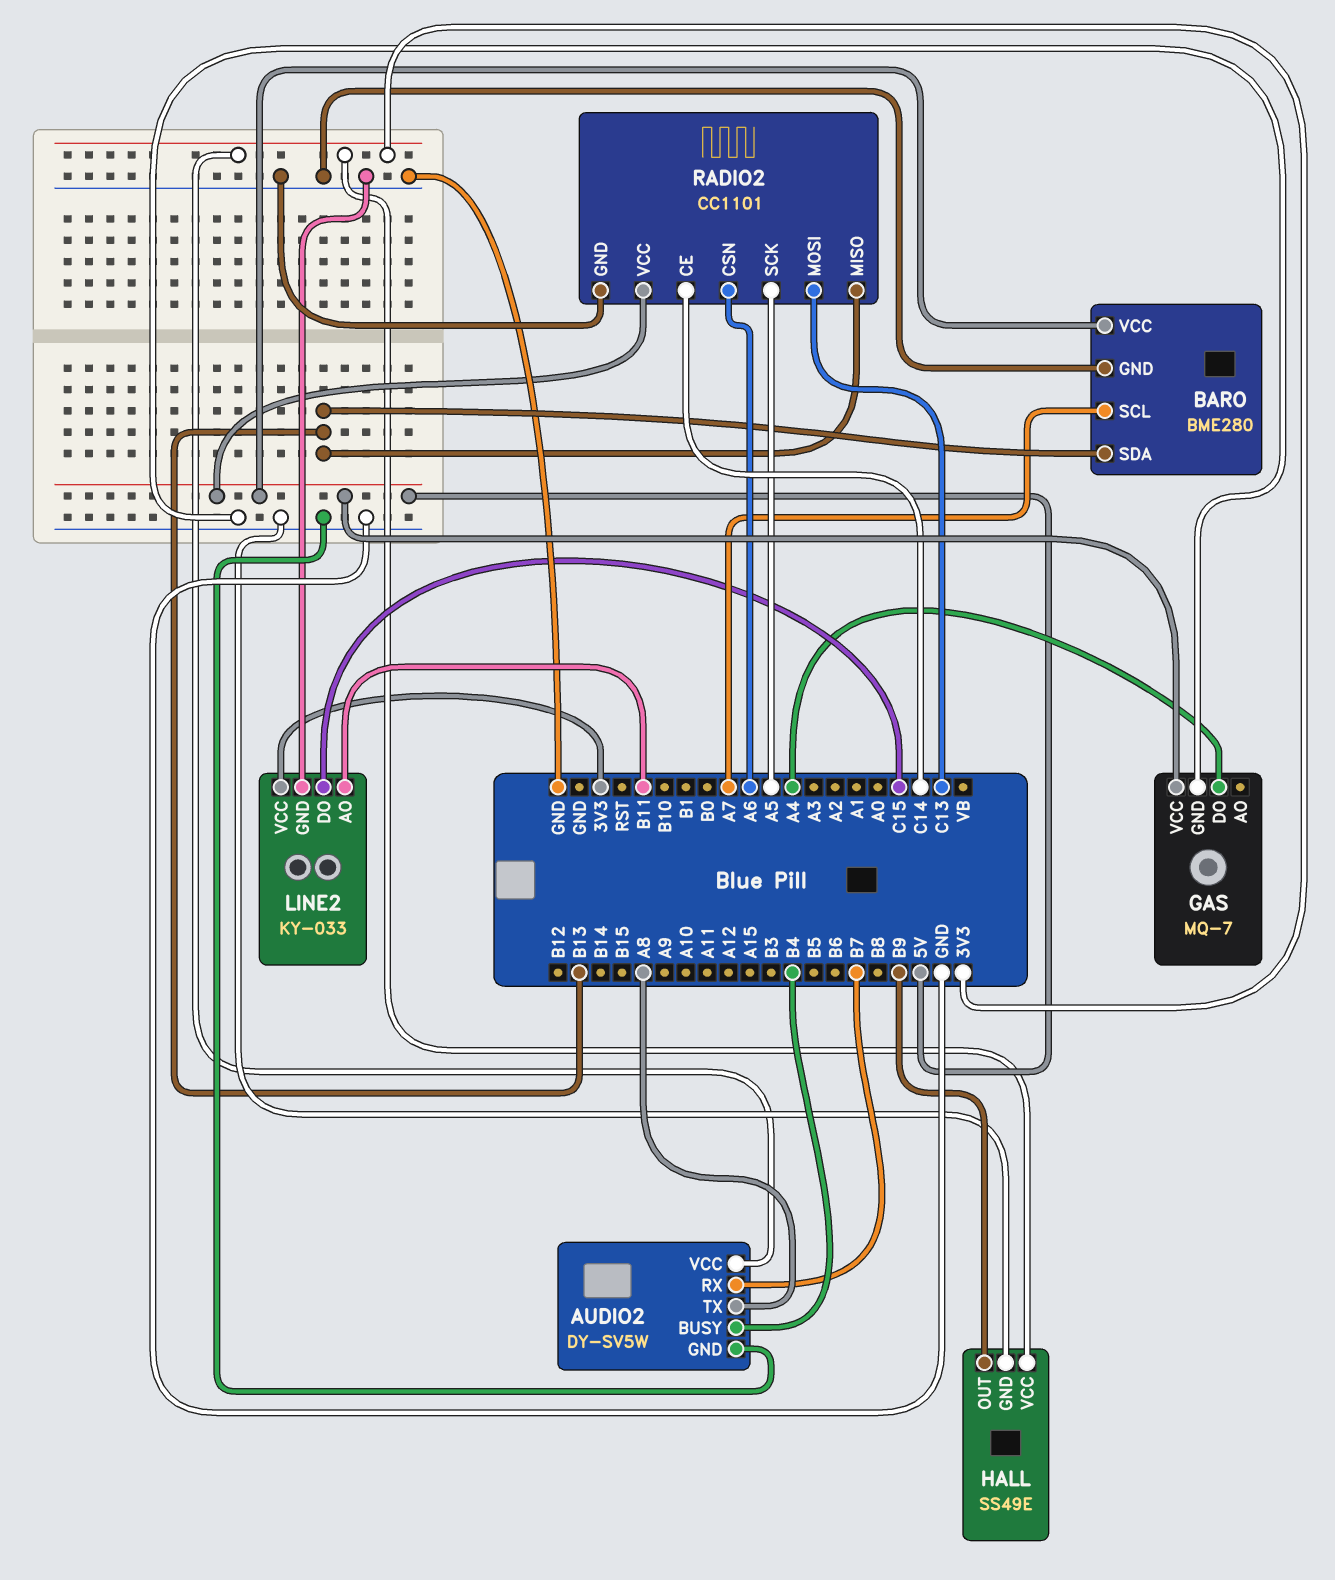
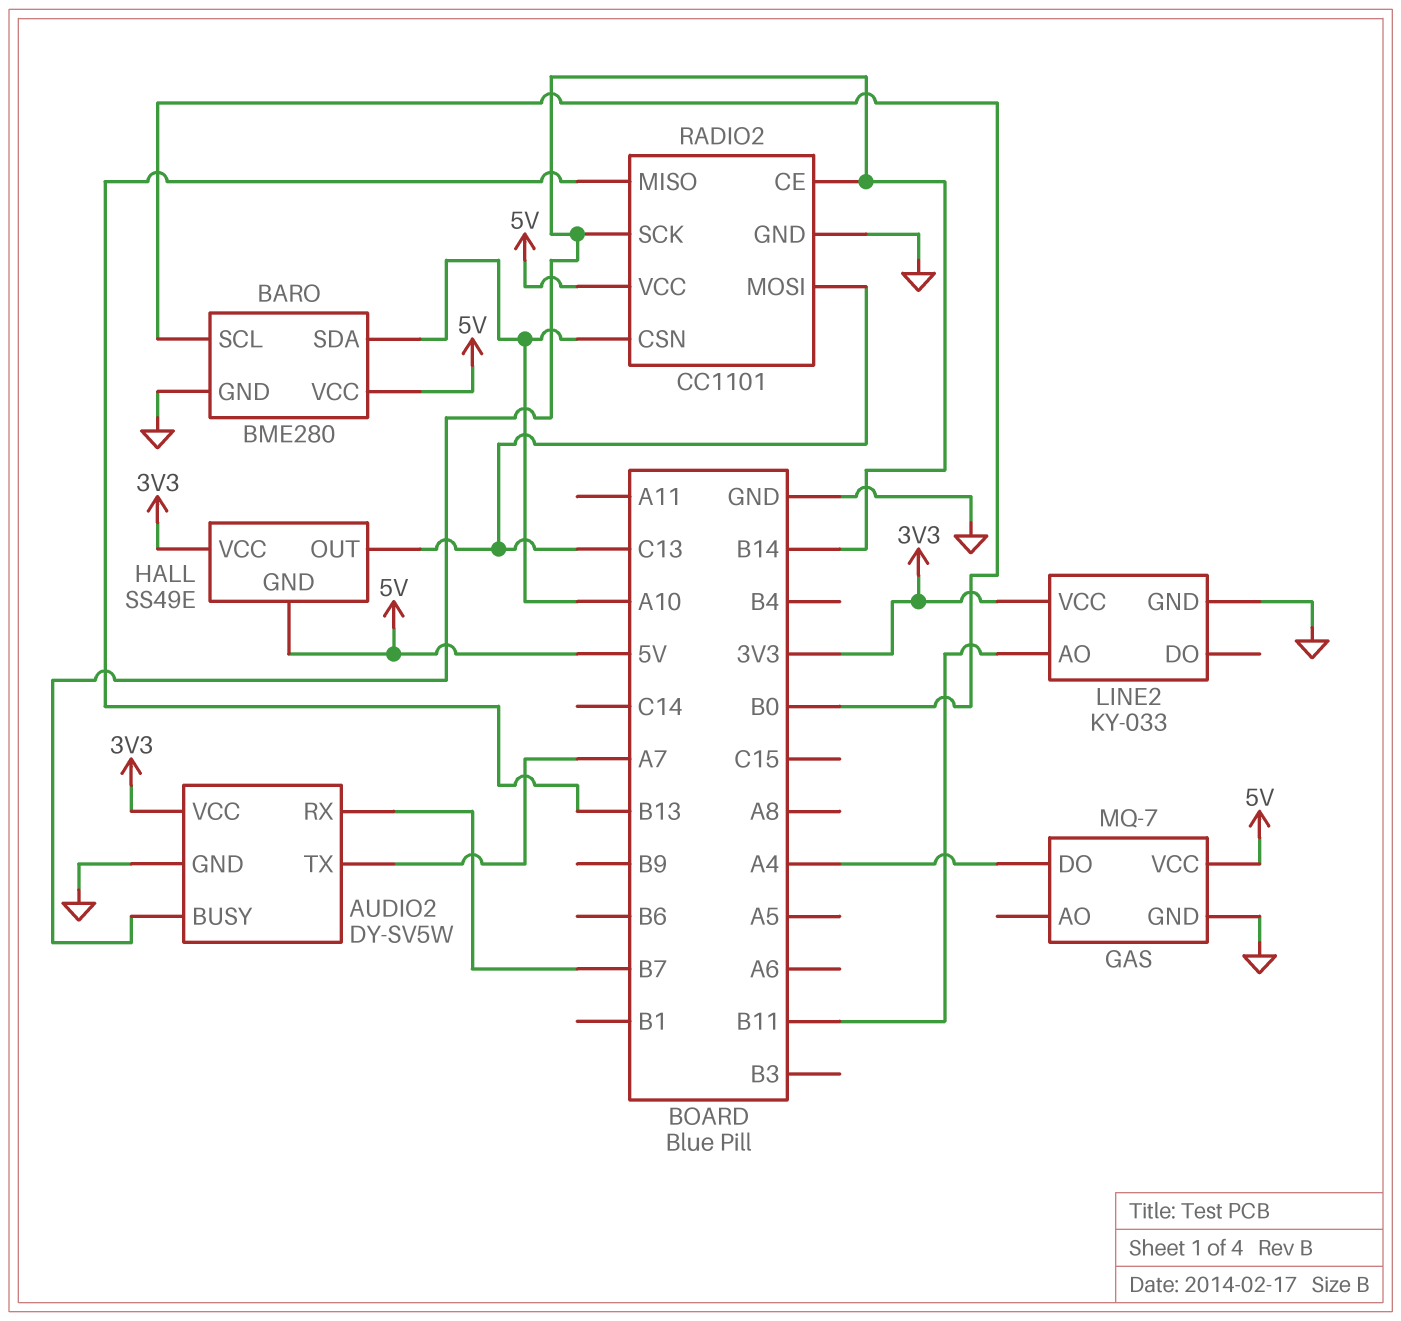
AUDIO2 pin BUSY: B4 -> B14
AUDIO2 pin TX: A8 -> A7
BARO pin SCL: A7 -> B0
BARO pin SDA: B13 -> A10
HALL pin GND: GND -> 5V
HALL pin OUT: B9 -> C13
LINE2 pin DO: C15 -> none
RADIO2 pin CE: C14 -> B14
RADIO2 pin CSN: A6 -> A10
RADIO2 pin SCK: A5 -> B14

